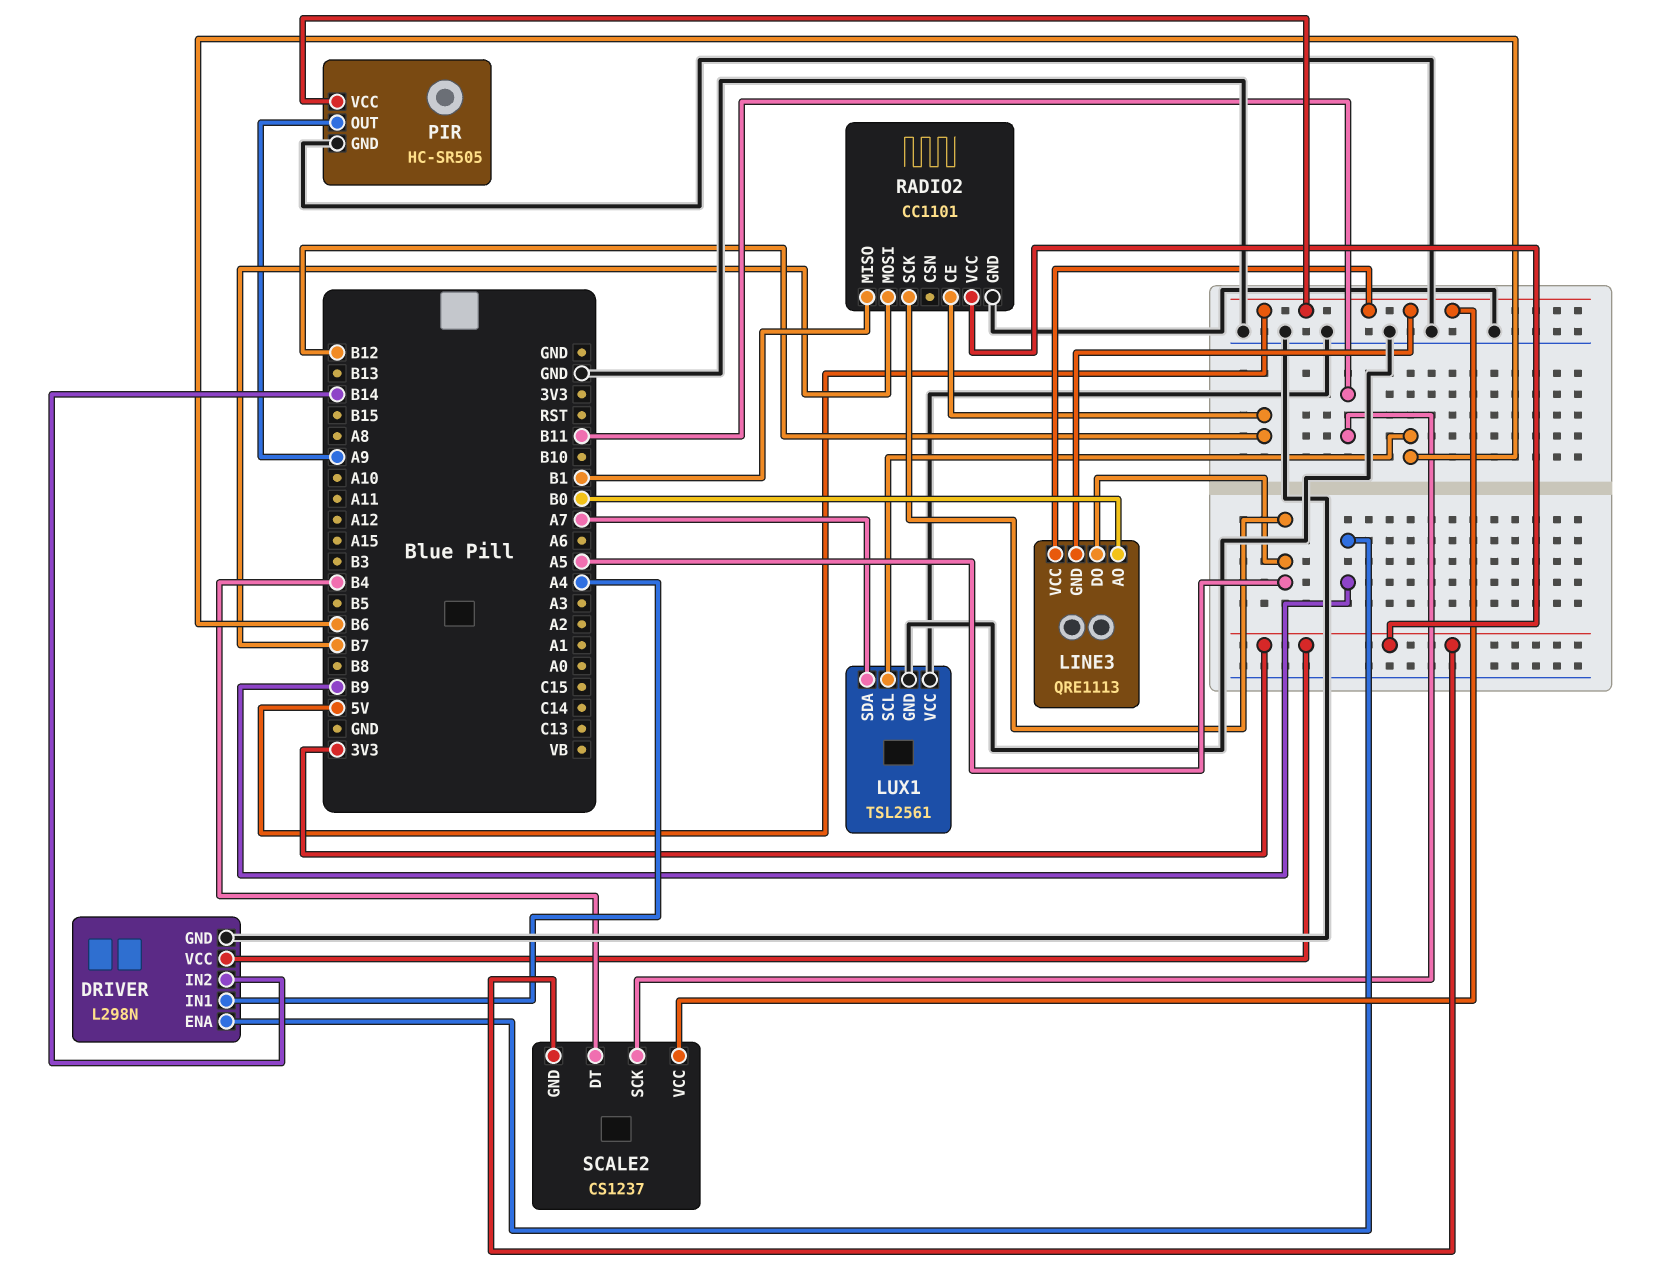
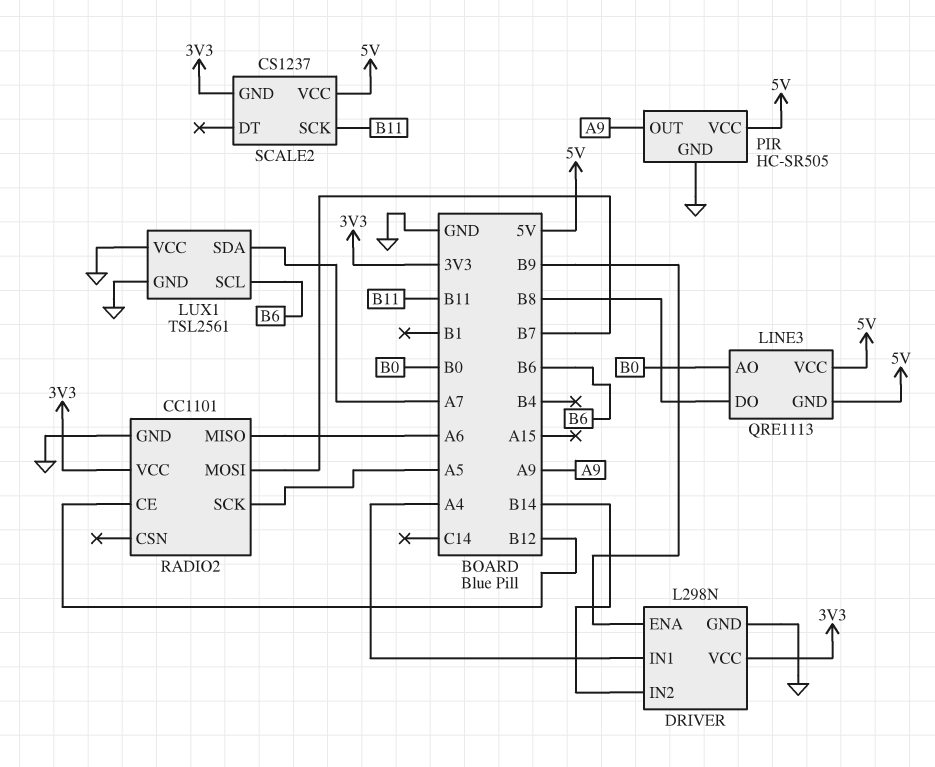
LINE3 pin DO: A5 -> B8
RADIO2 pin MISO: B1 -> A6
SCALE2 pin DT: B4 -> none

